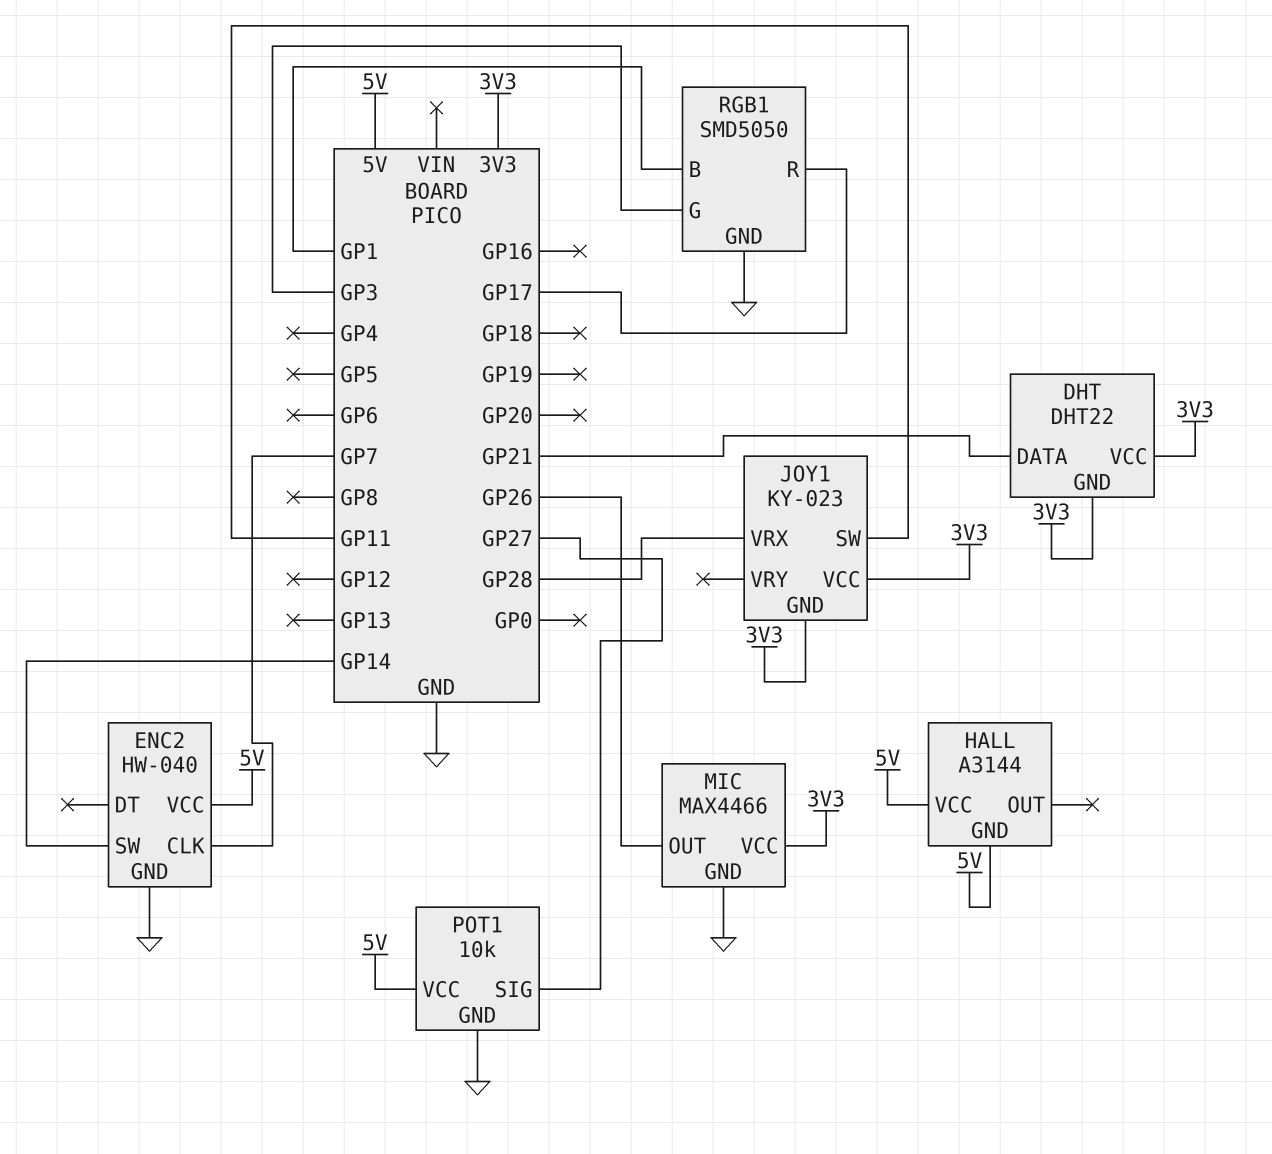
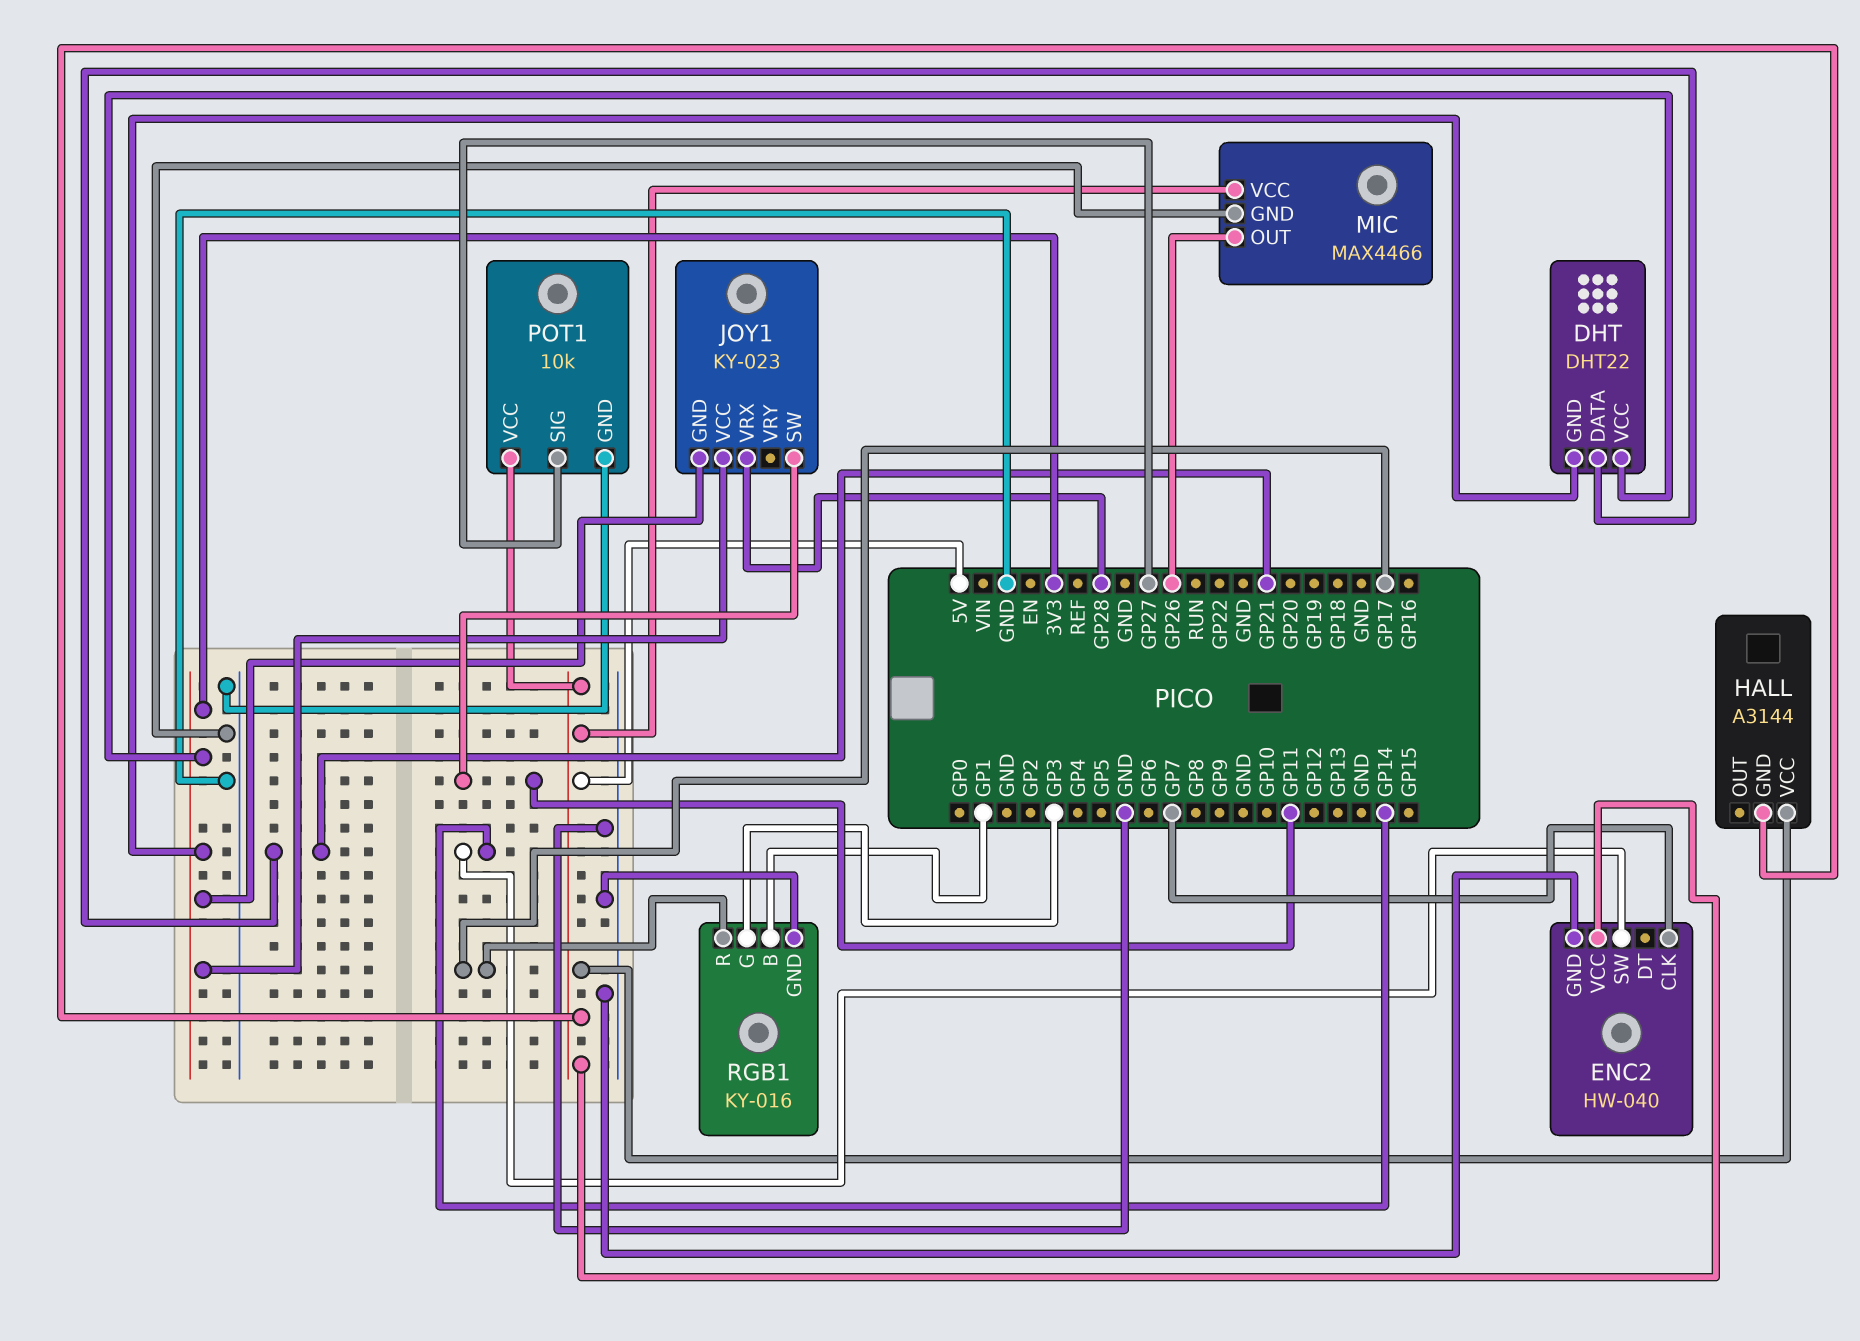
MIC pin VCC: 3V3 -> 5V
RGB1: SMD5050 -> KY-016

